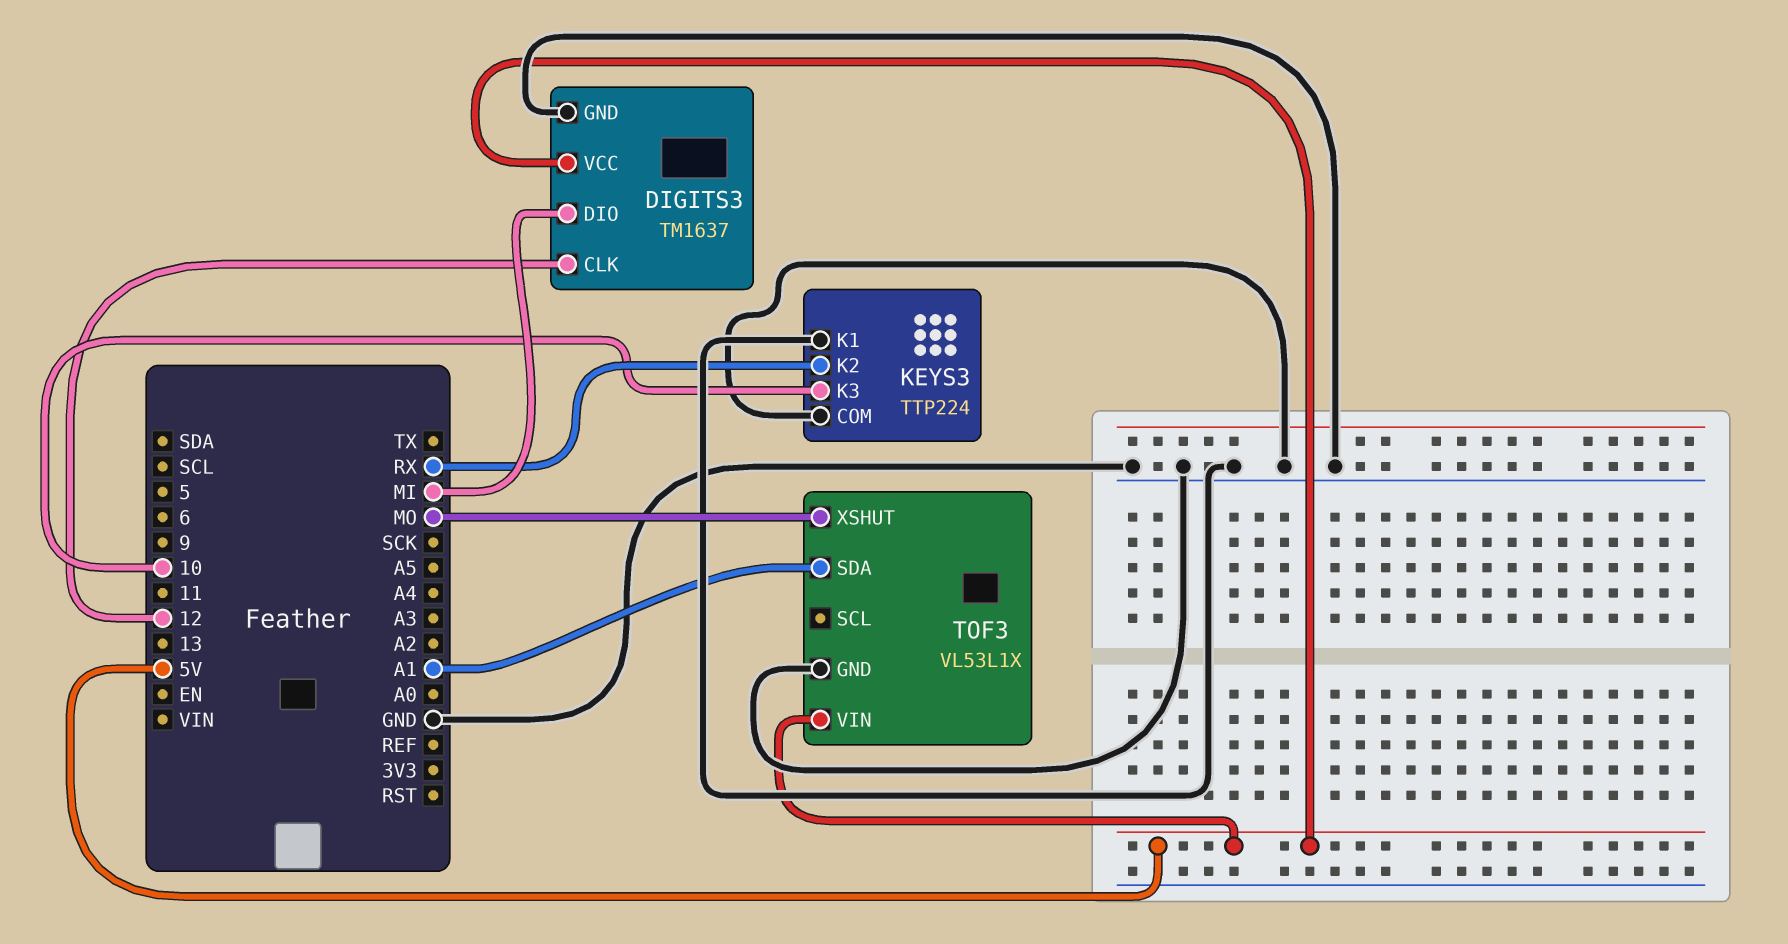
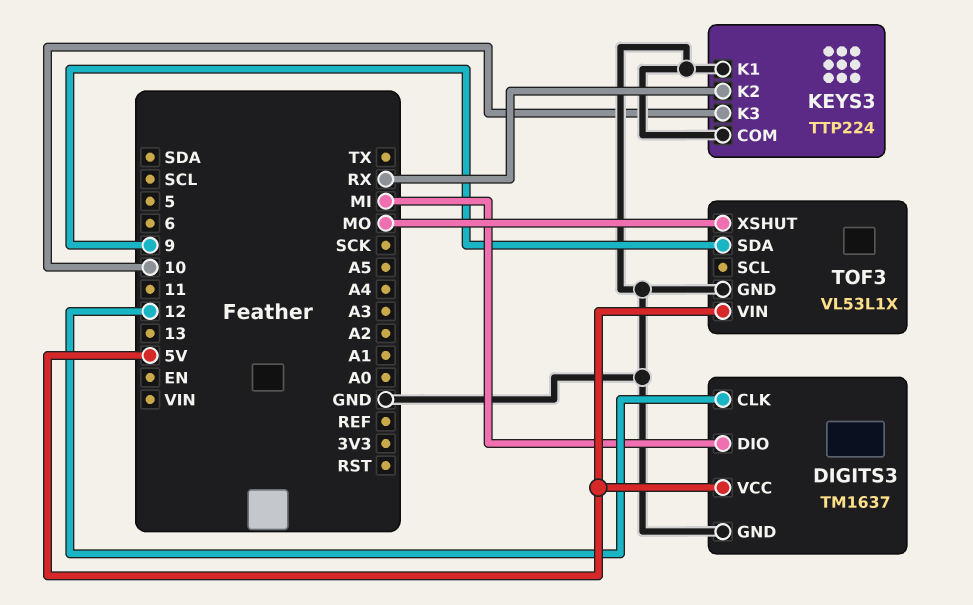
TOF3 pin SDA: A1 -> 9

